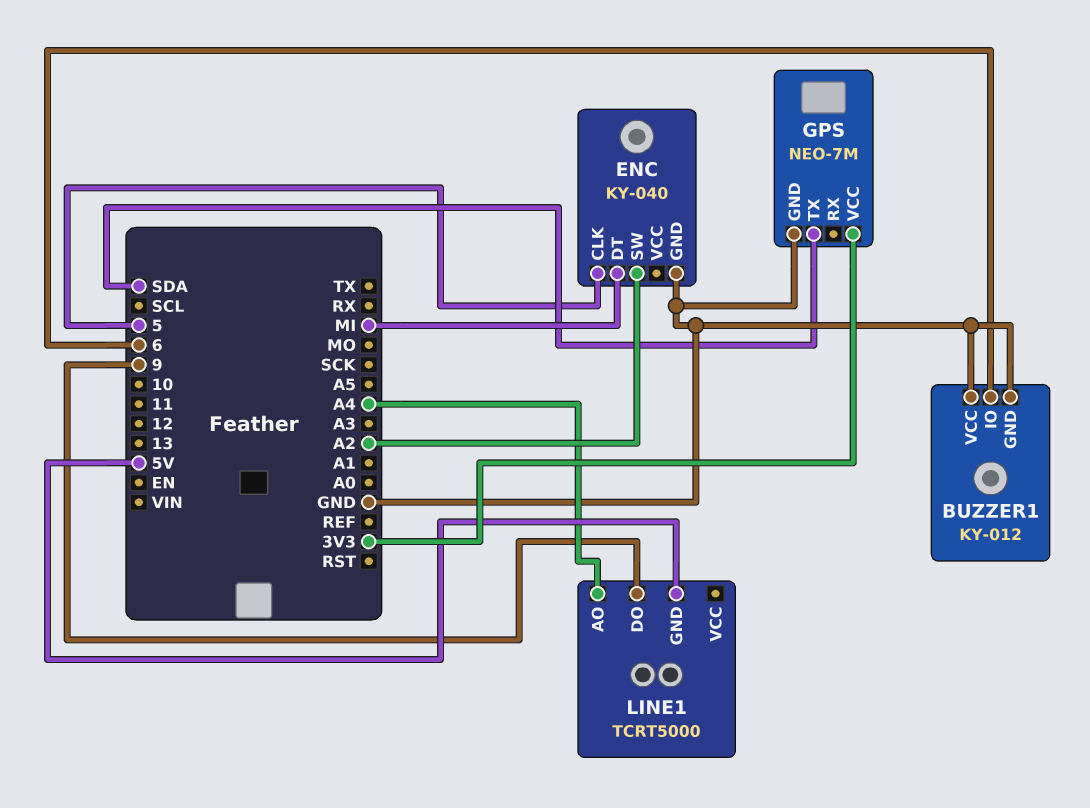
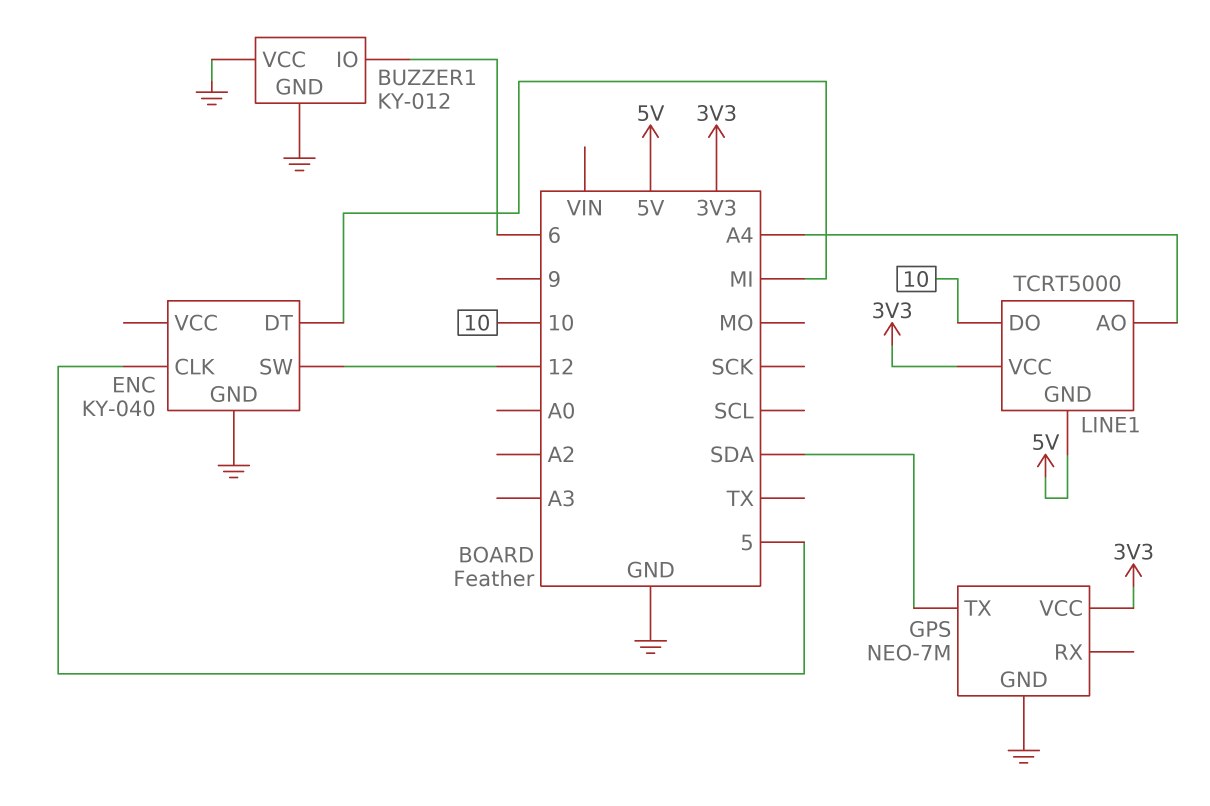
ENC pin SW: A2 -> 12
LINE1 pin DO: 9 -> 10
LINE1 pin VCC: none -> 3V3

